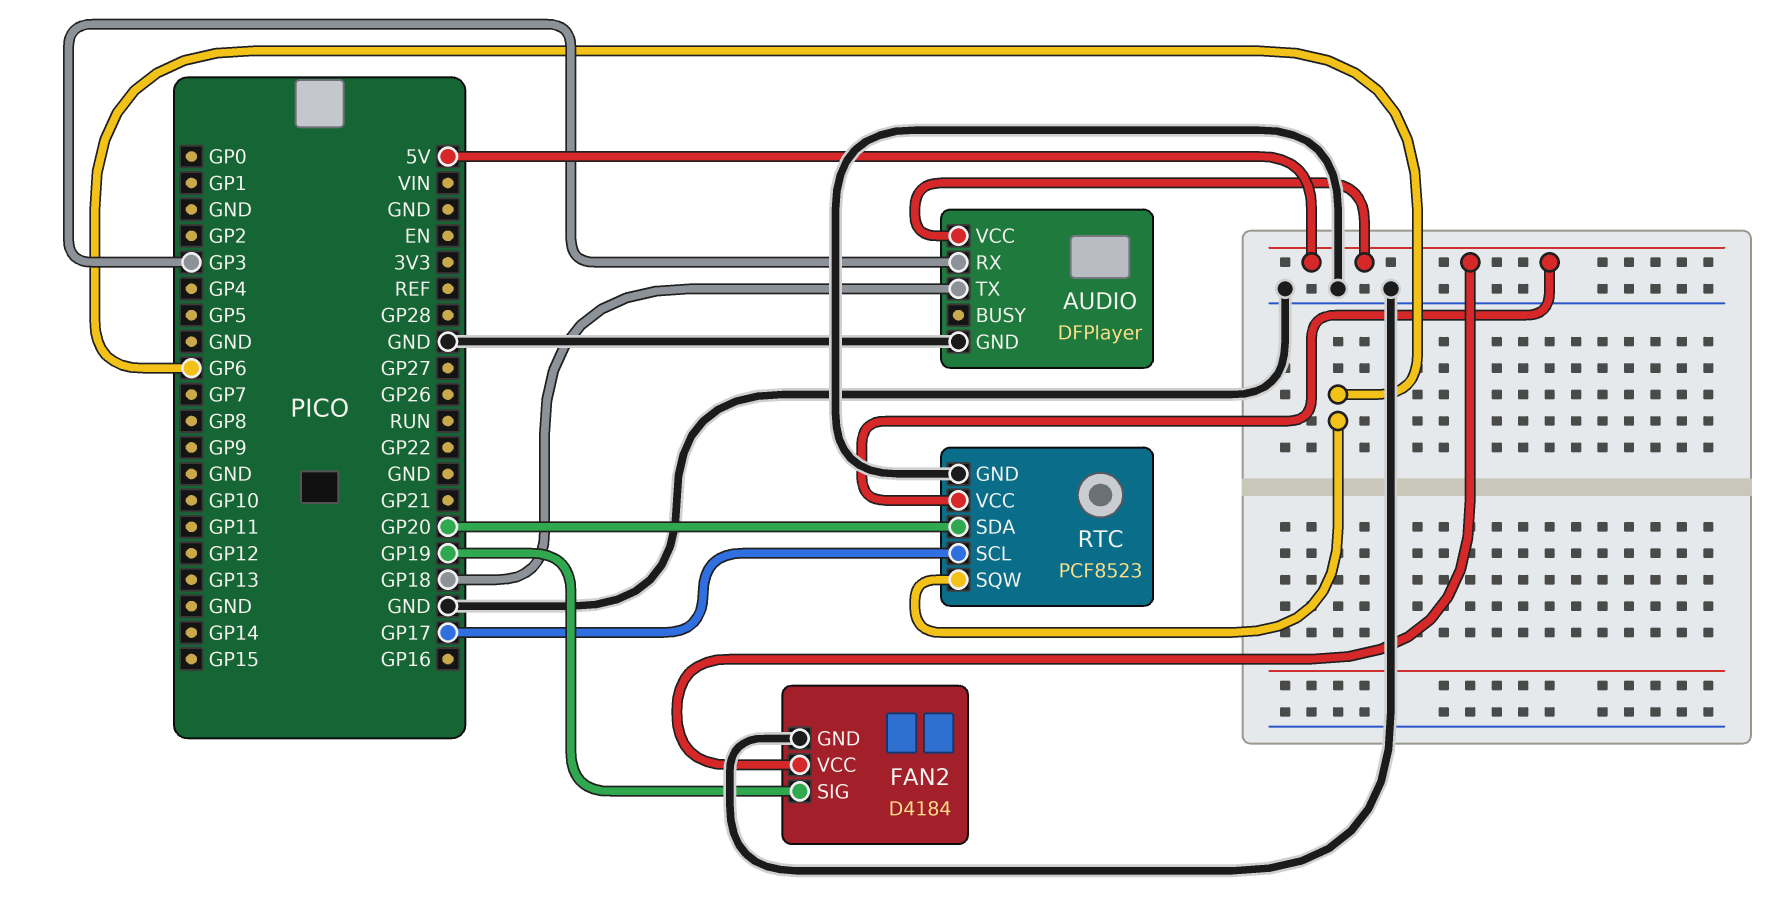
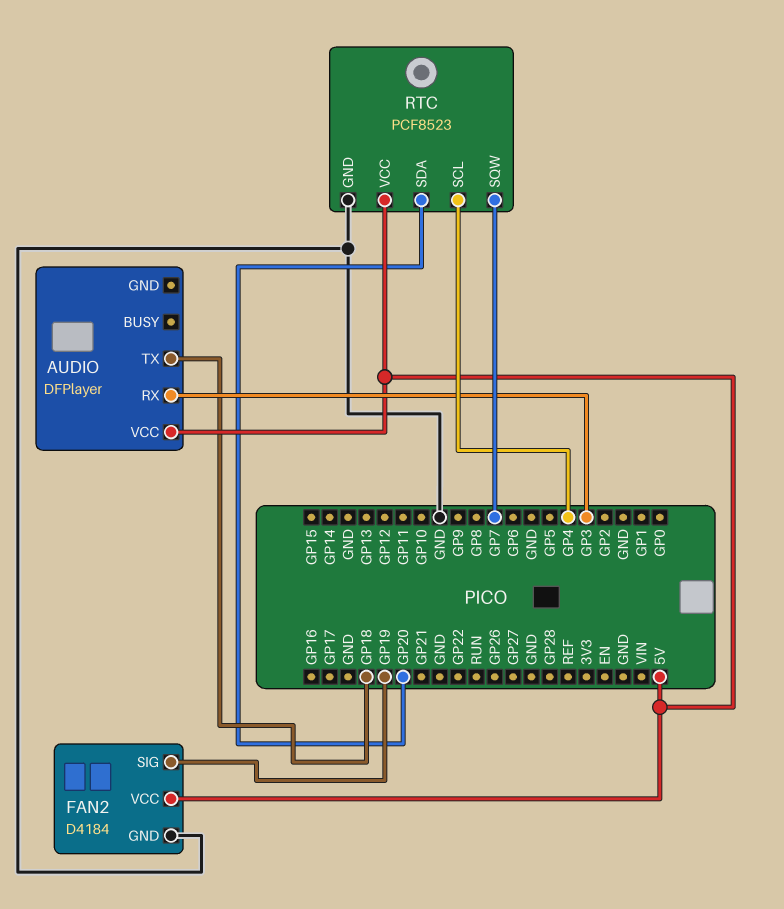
AUDIO pin GND: GND -> none
RTC pin SCL: GP17 -> GP4
RTC pin SQW: GP6 -> GP7

